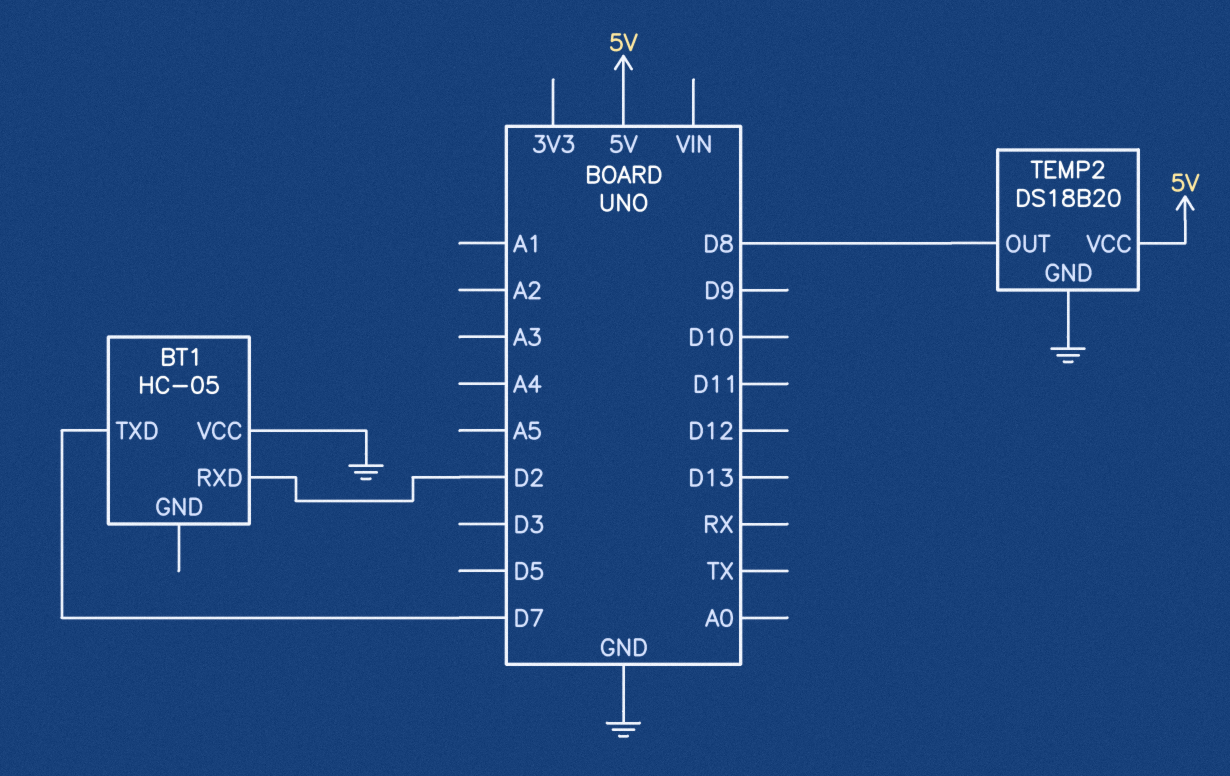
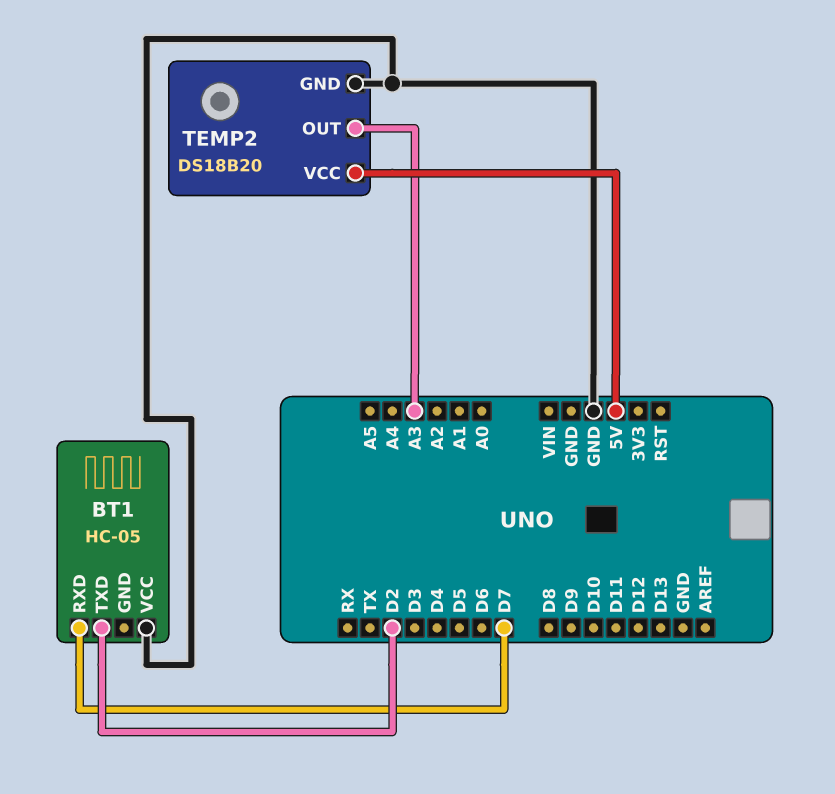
BT1 pin RXD: D2 -> D7
BT1 pin TXD: D7 -> D2
TEMP2 pin OUT: D8 -> A3

